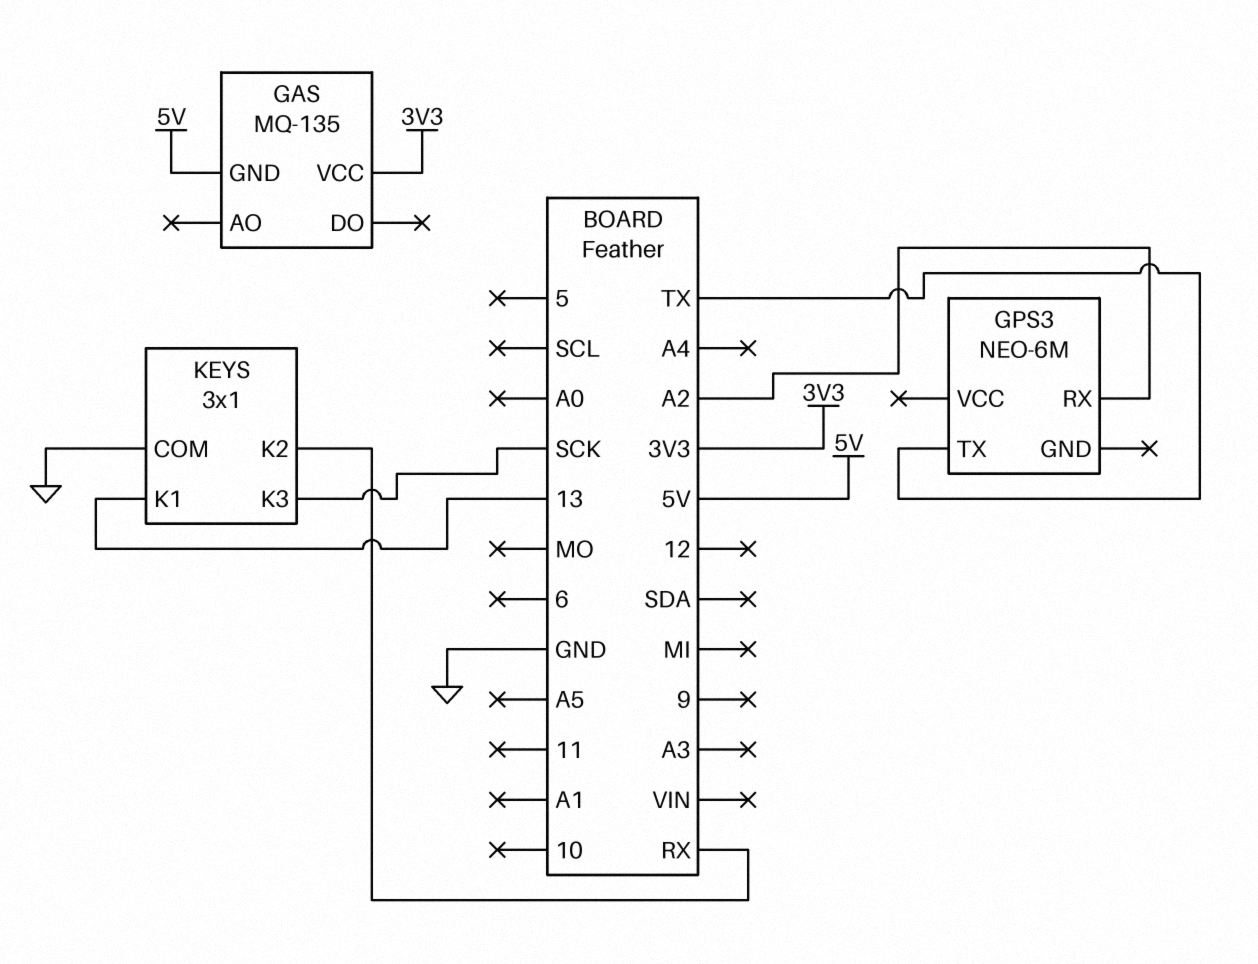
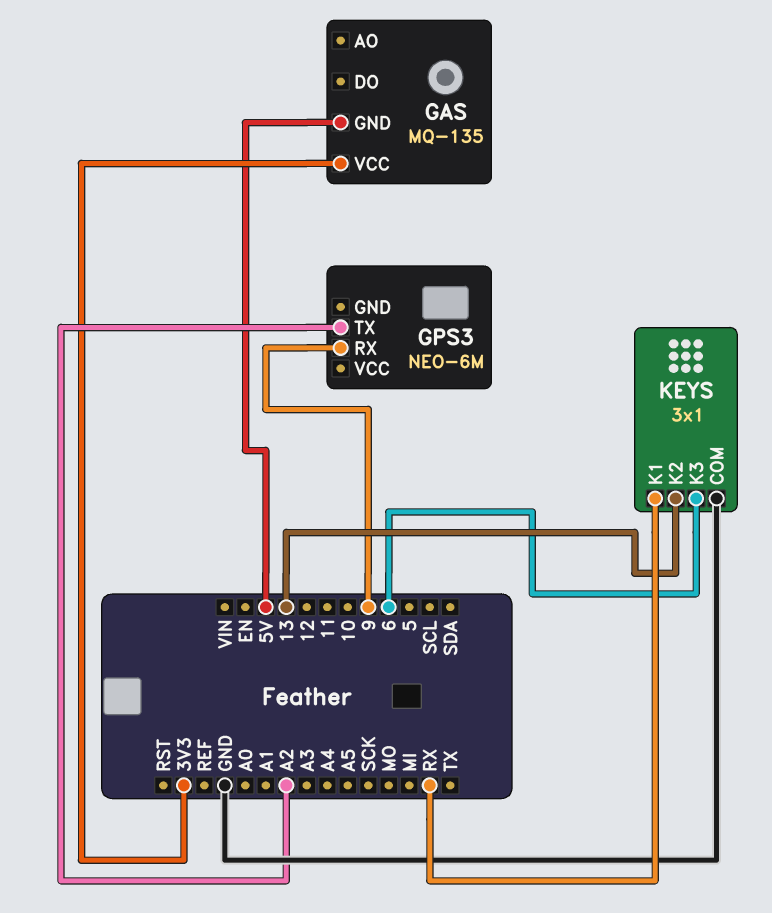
GPS3 pin RX: A2 -> 9
GPS3 pin TX: TX -> A2
KEYS pin K1: 13 -> RX
KEYS pin K2: RX -> 13
KEYS pin K3: SCK -> 6

